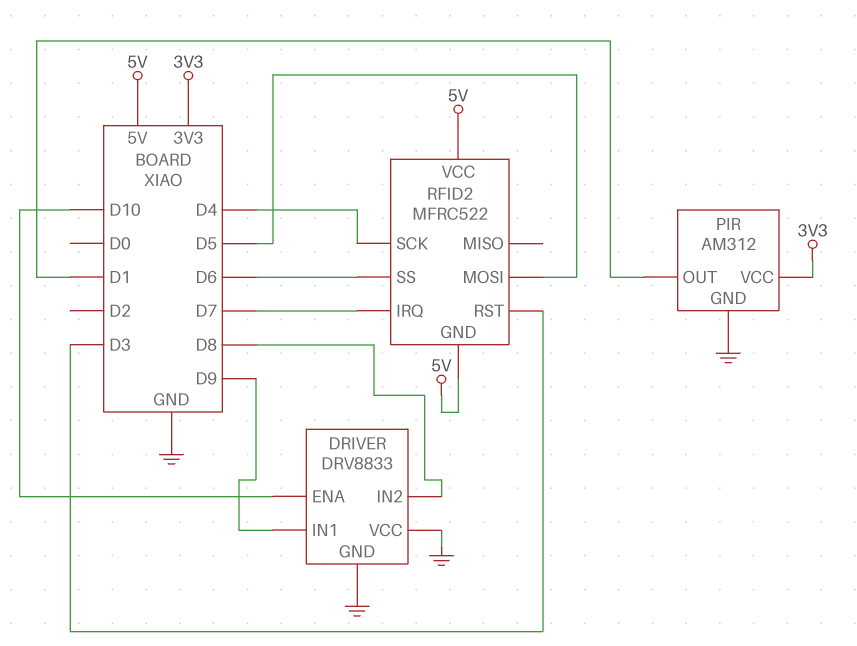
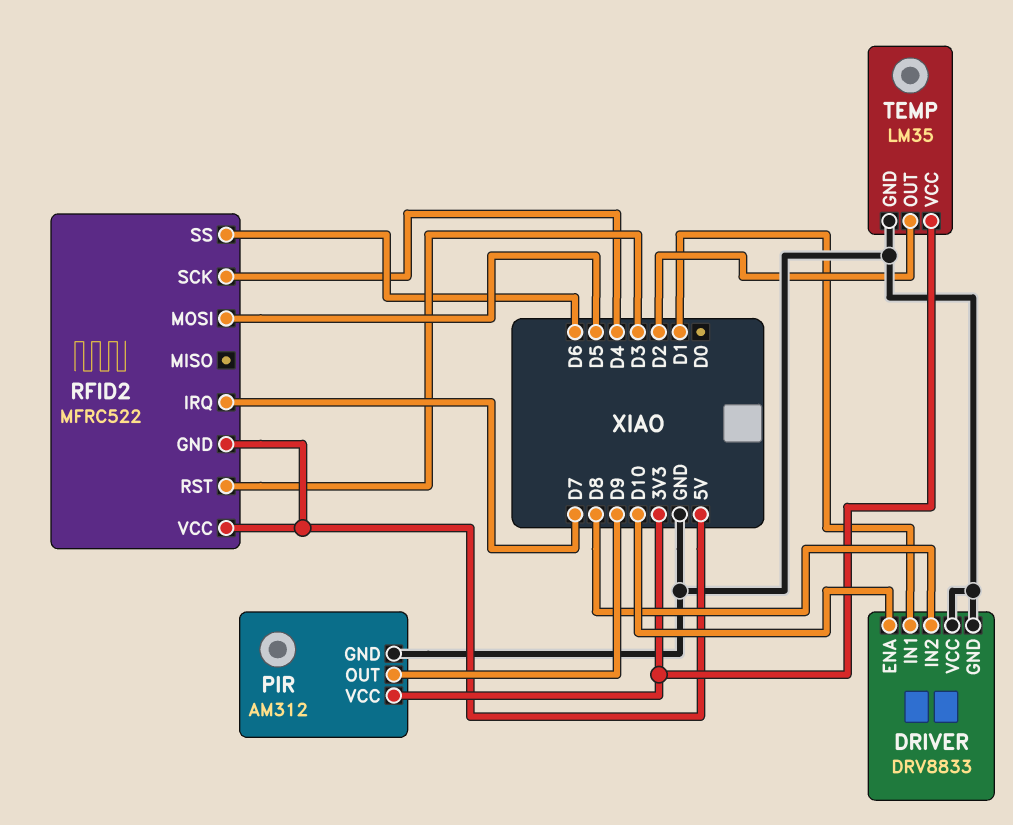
DRIVER pin IN1: D9 -> D1
PIR pin OUT: D1 -> D9
TEMP: none -> LM35
TEMP pin GND: none -> GND
TEMP pin OUT: none -> D2
TEMP pin VCC: none -> 3V3

